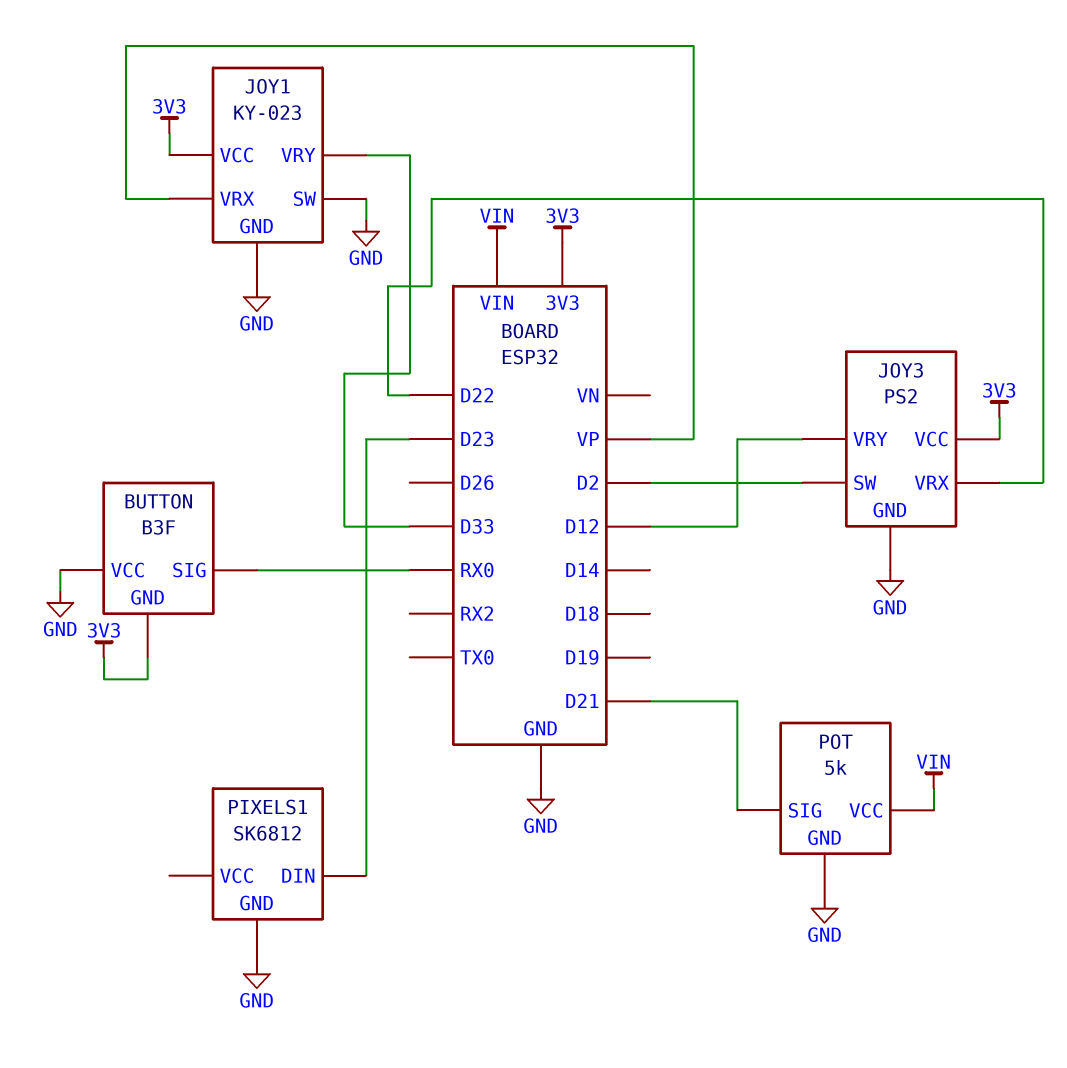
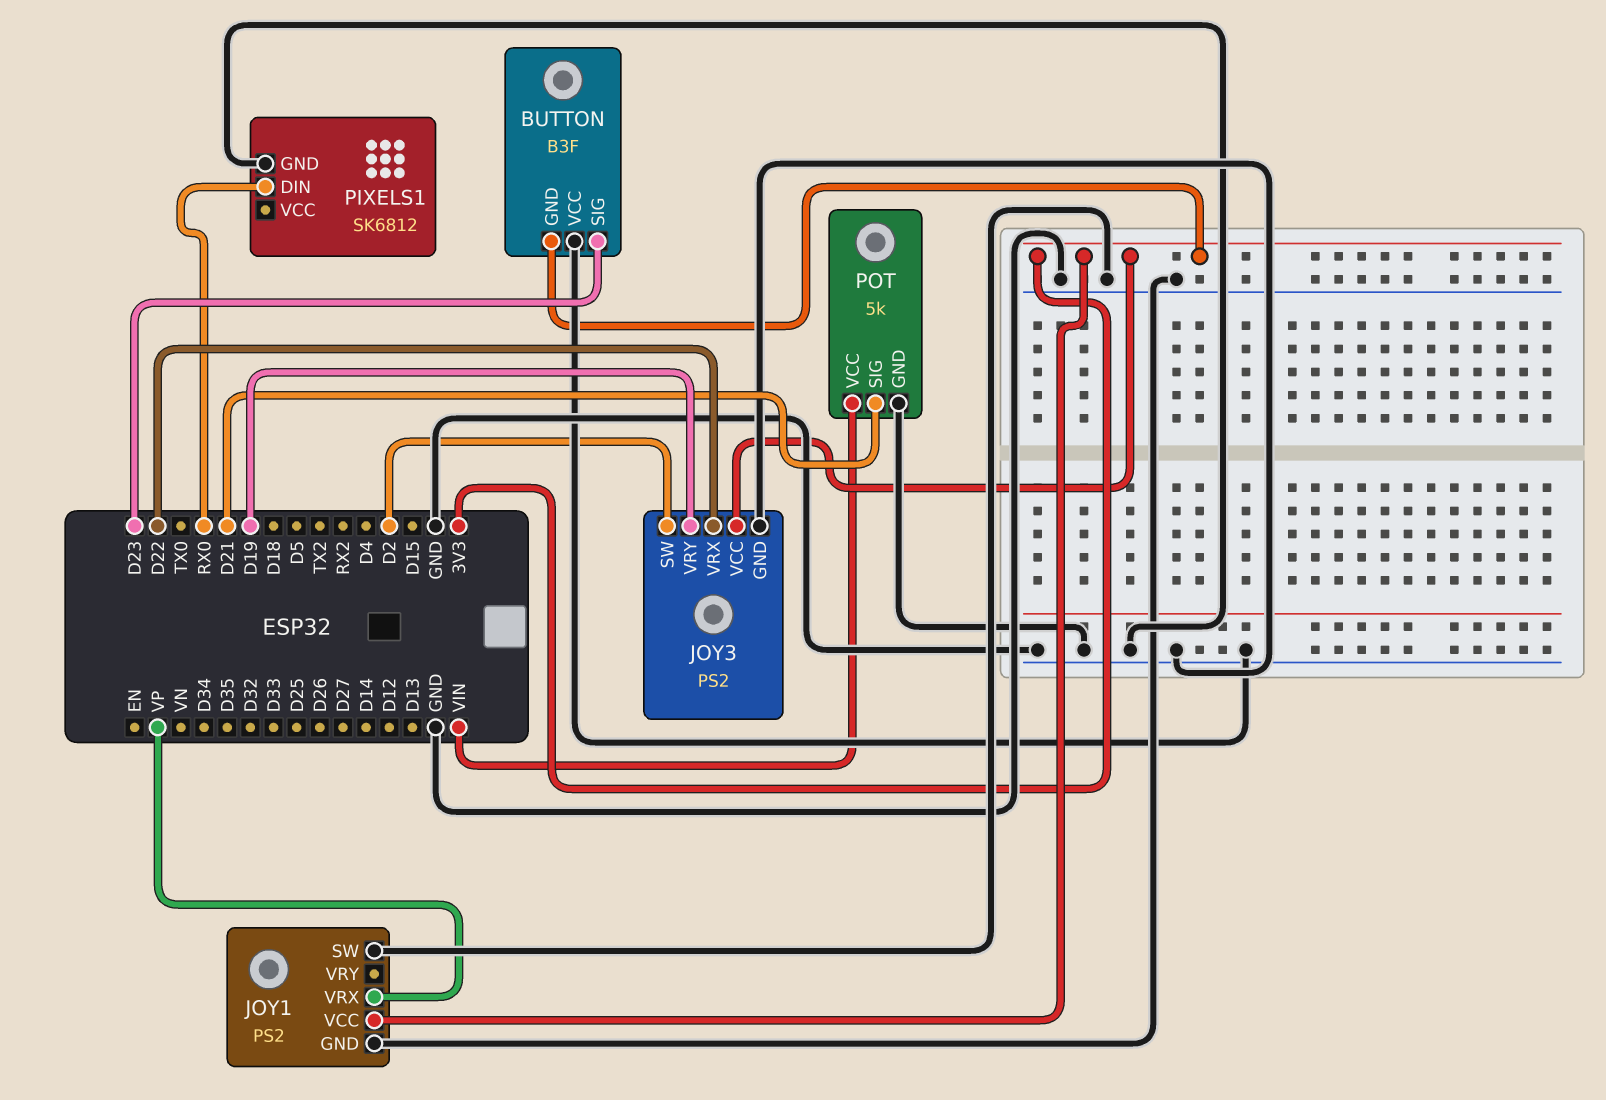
BUTTON pin SIG: RX0 -> D23
JOY1: KY-023 -> PS2
JOY1 pin VRY: D33 -> none
JOY3 pin VRY: D12 -> D19
PIXELS1 pin DIN: D23 -> RX0

